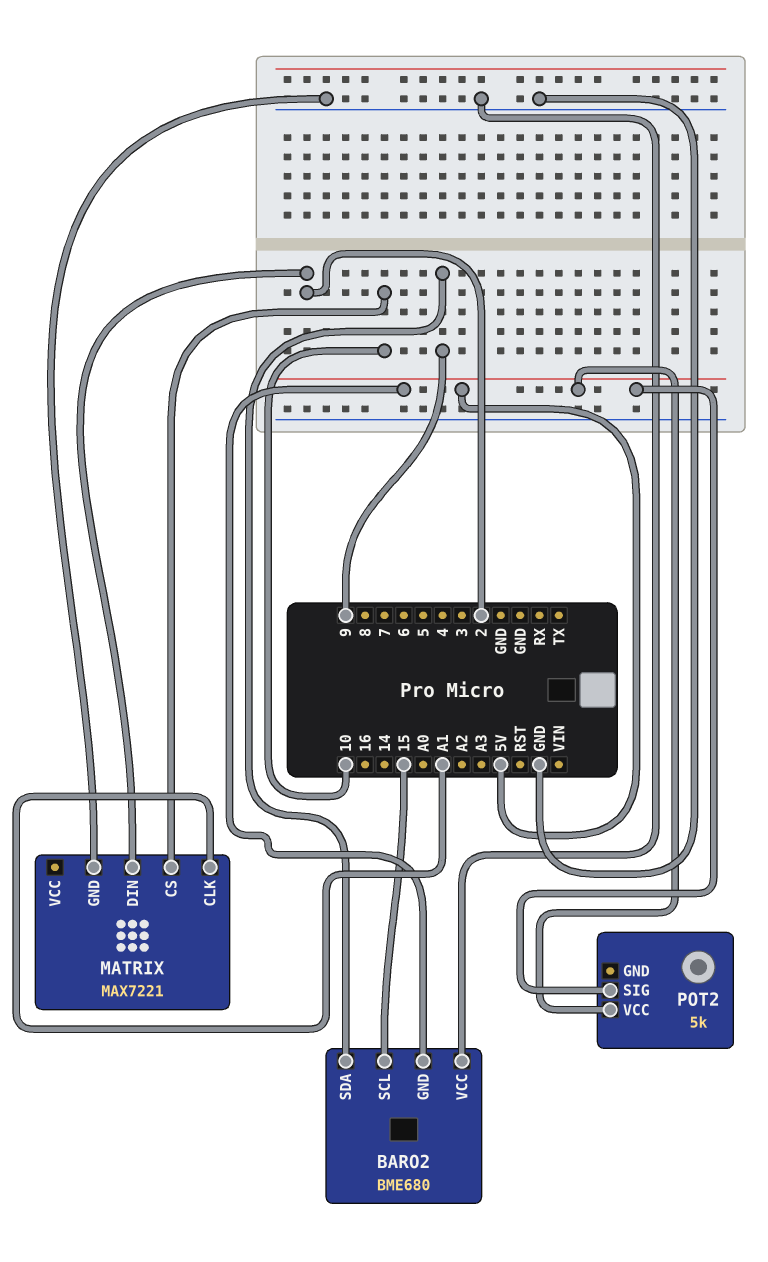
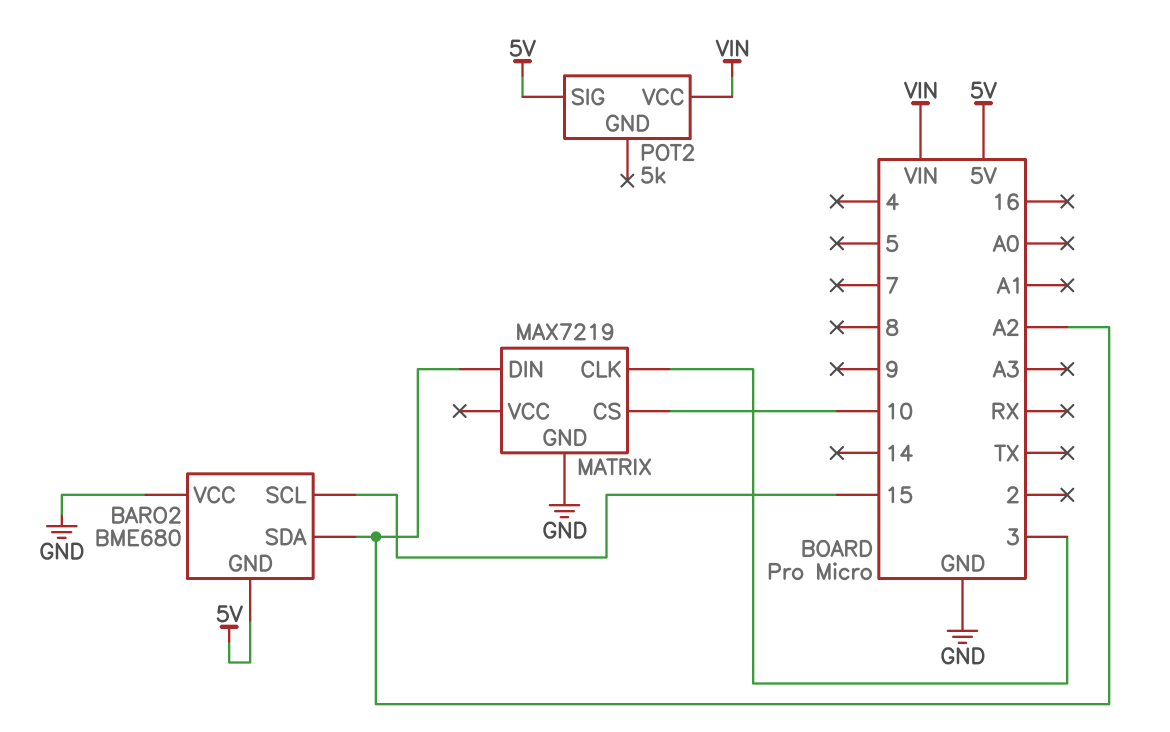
BARO2 pin SDA: 9 -> A2
MATRIX: MAX7221 -> MAX7219
MATRIX pin CLK: A1 -> 3
MATRIX pin DIN: 2 -> A2
POT2 pin VCC: 5V -> VIN

